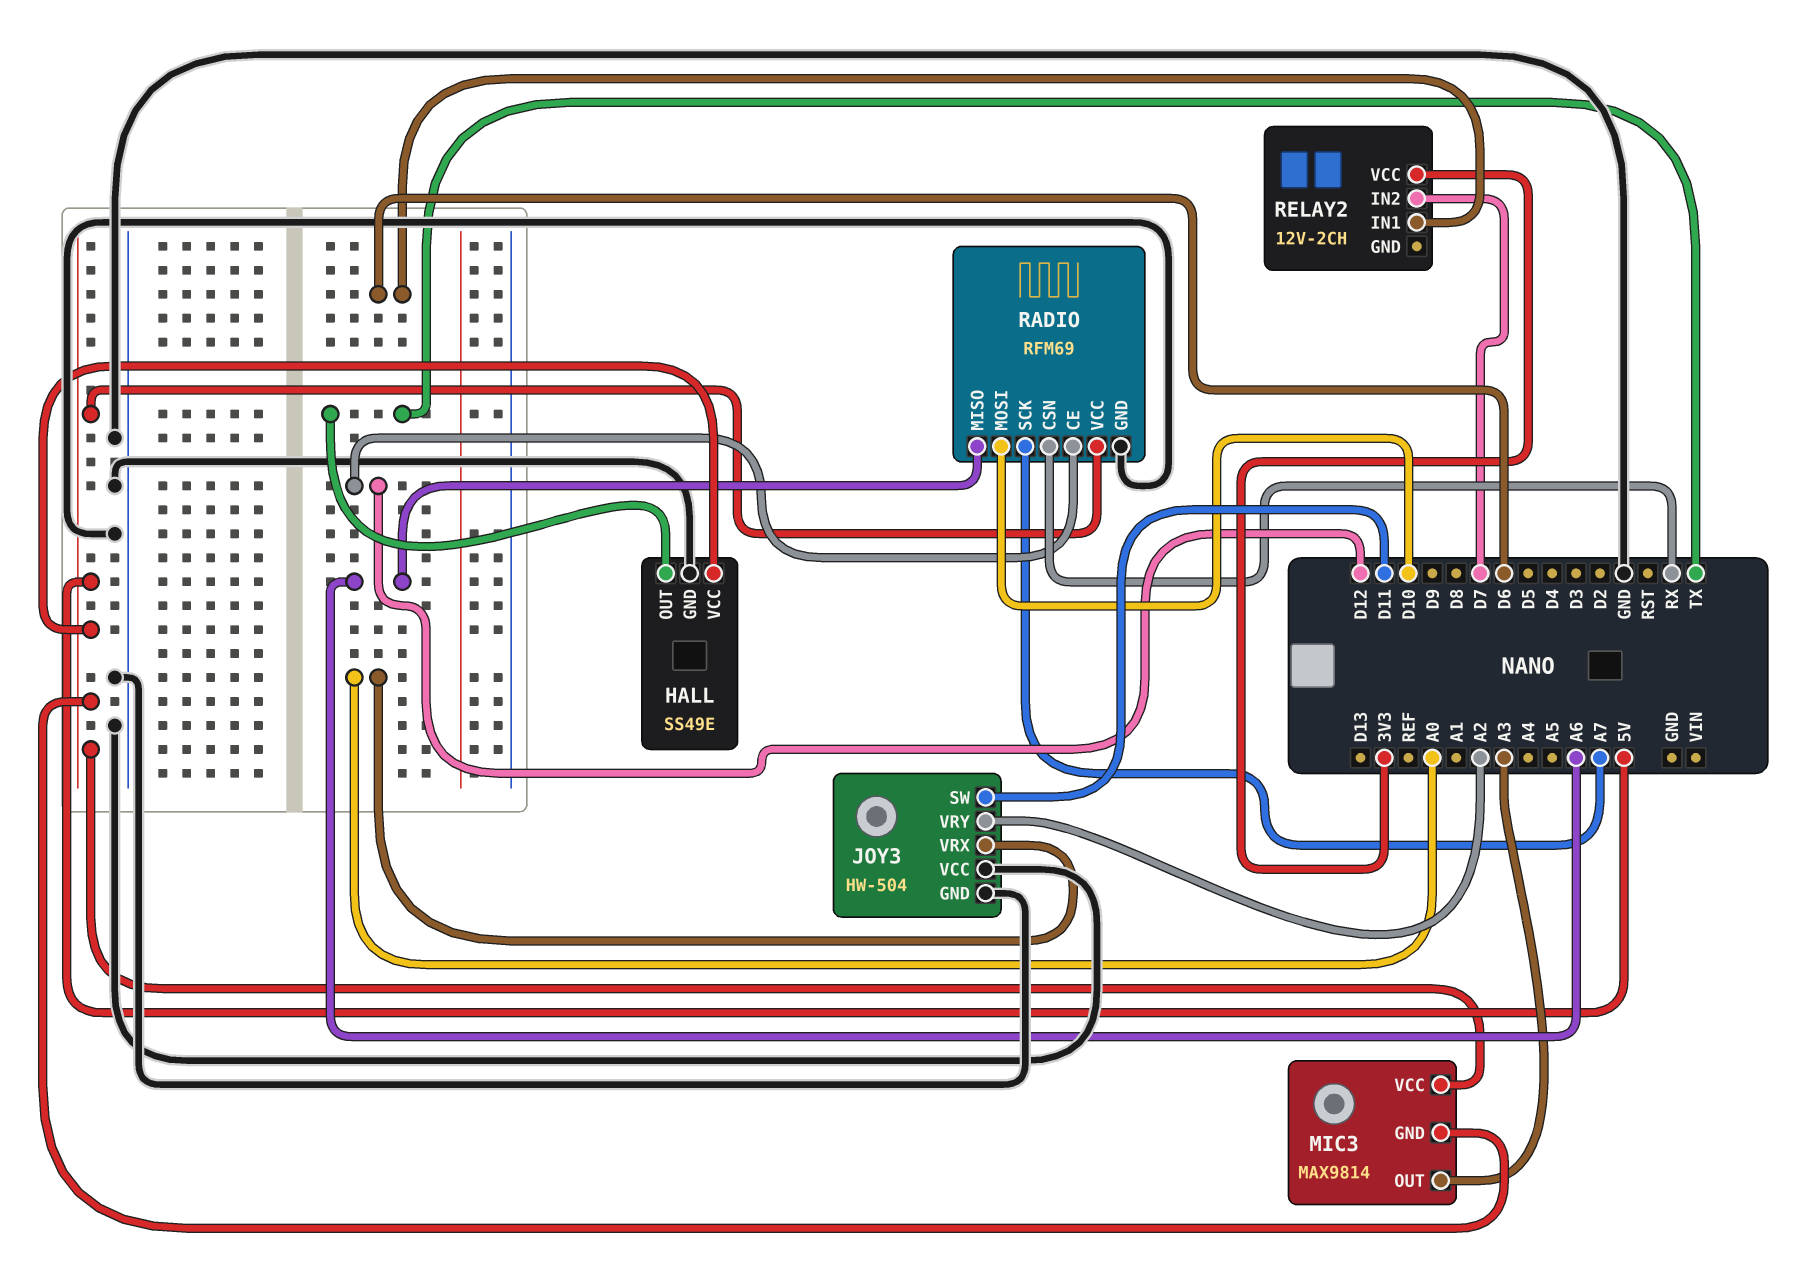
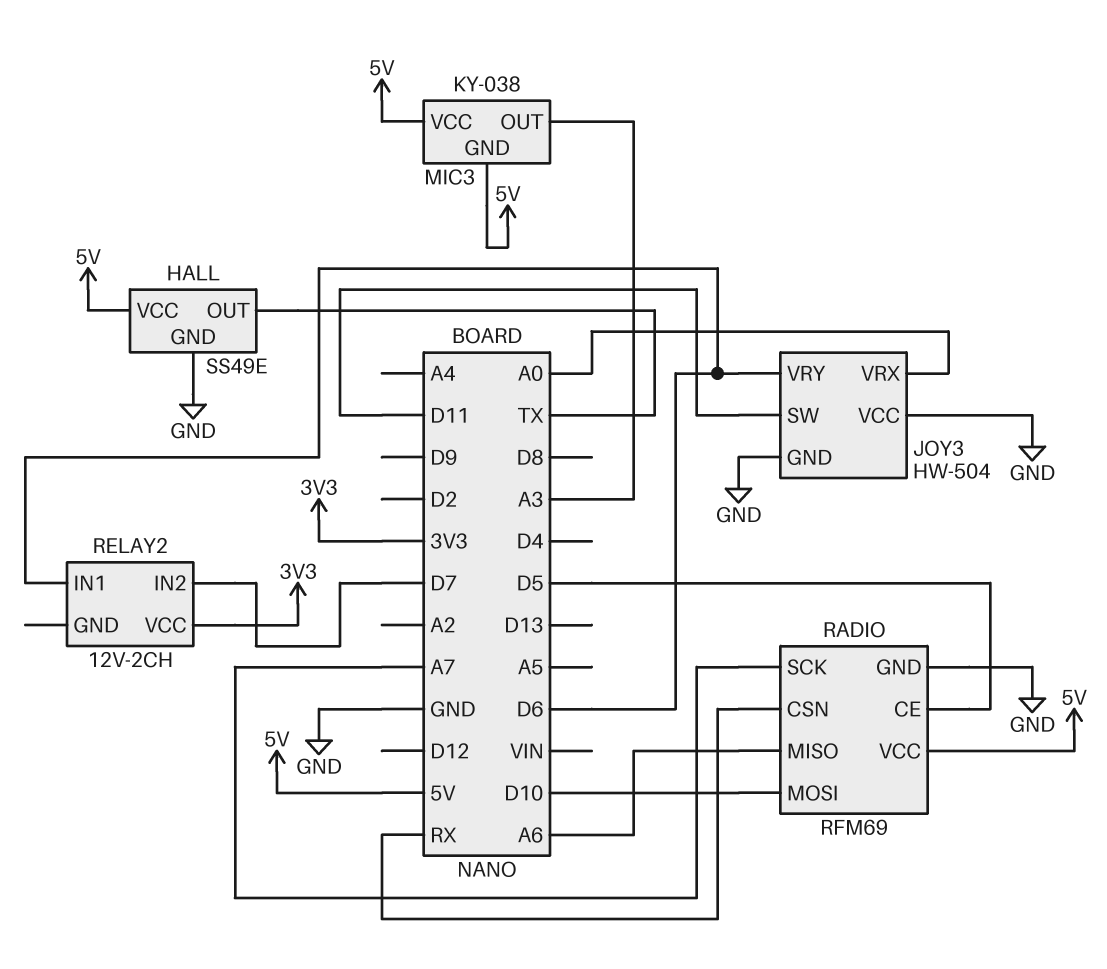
JOY3 pin VRY: A2 -> D6
MIC3: MAX9814 -> KY-038
RADIO pin CE: D12 -> D5

